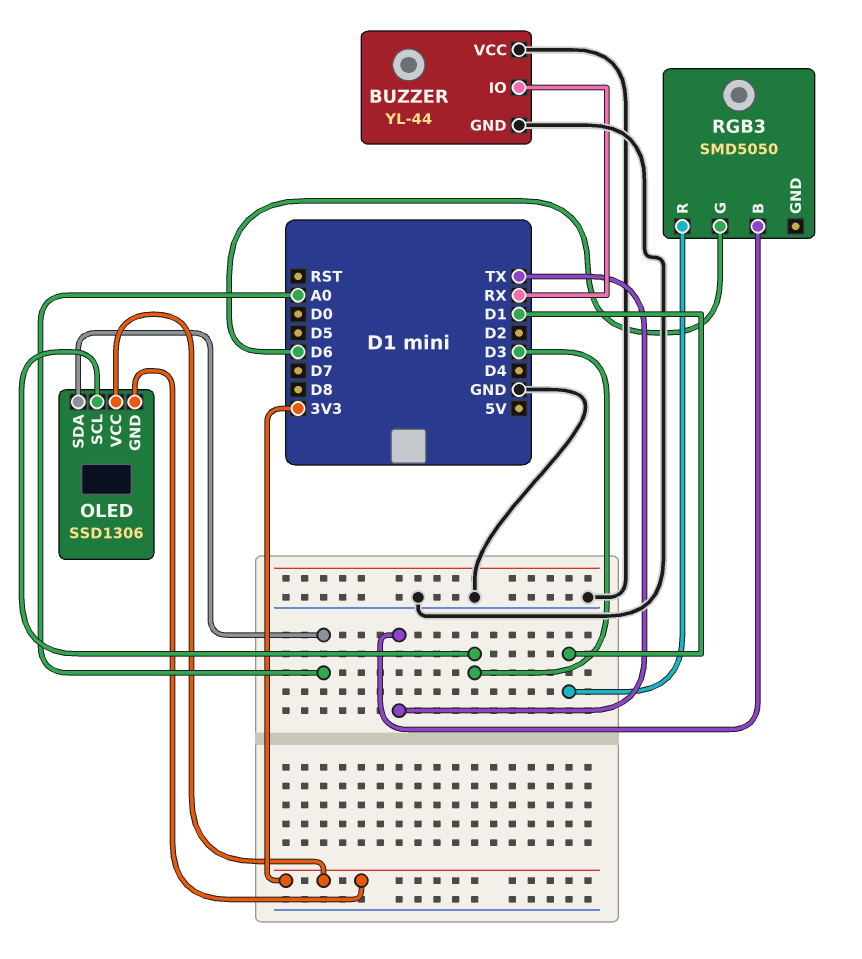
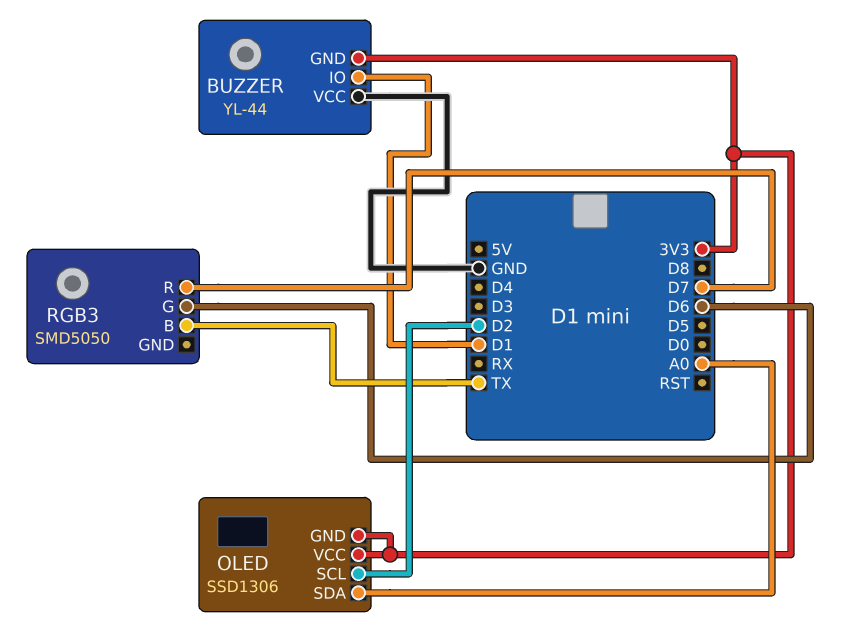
BUZZER pin GND: GND -> 3V3
BUZZER pin IO: RX -> D1
OLED pin SCL: D3 -> D2
RGB3 pin R: D1 -> D7

